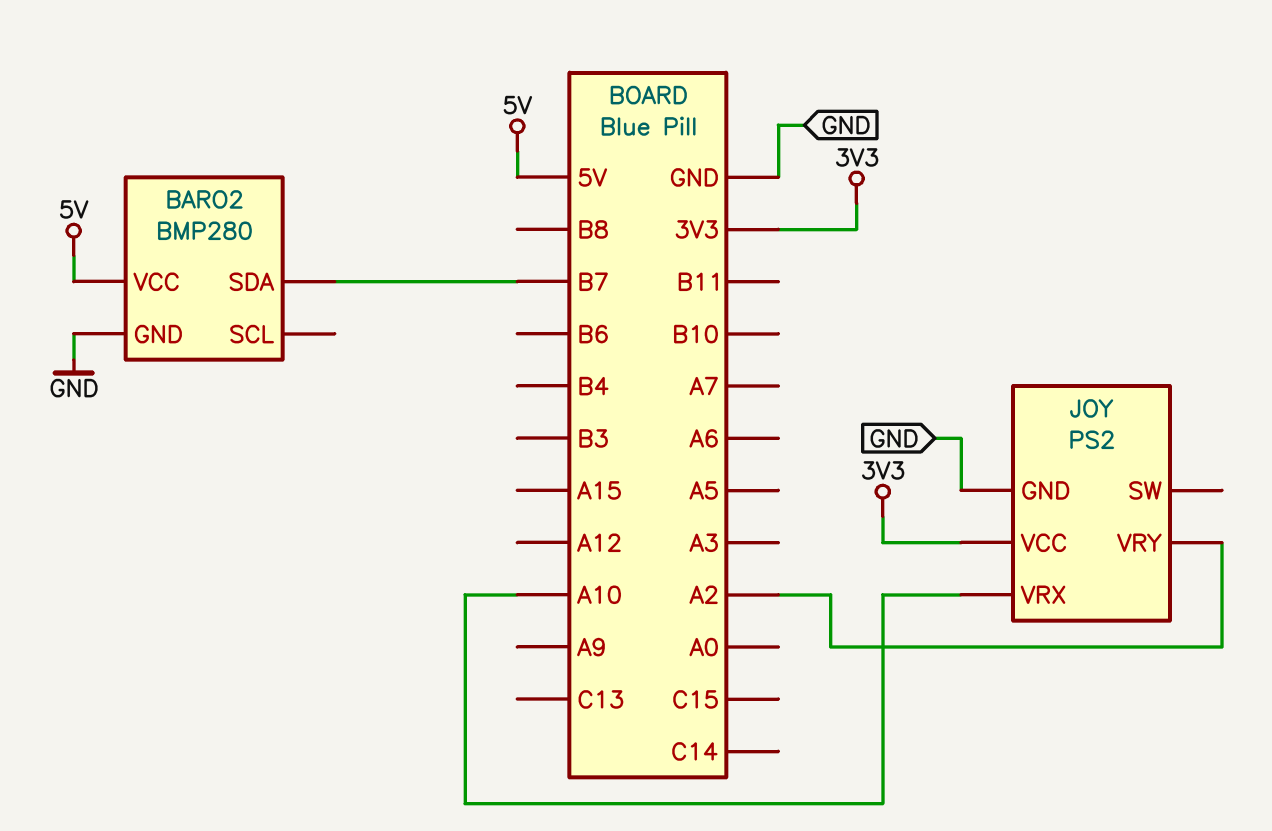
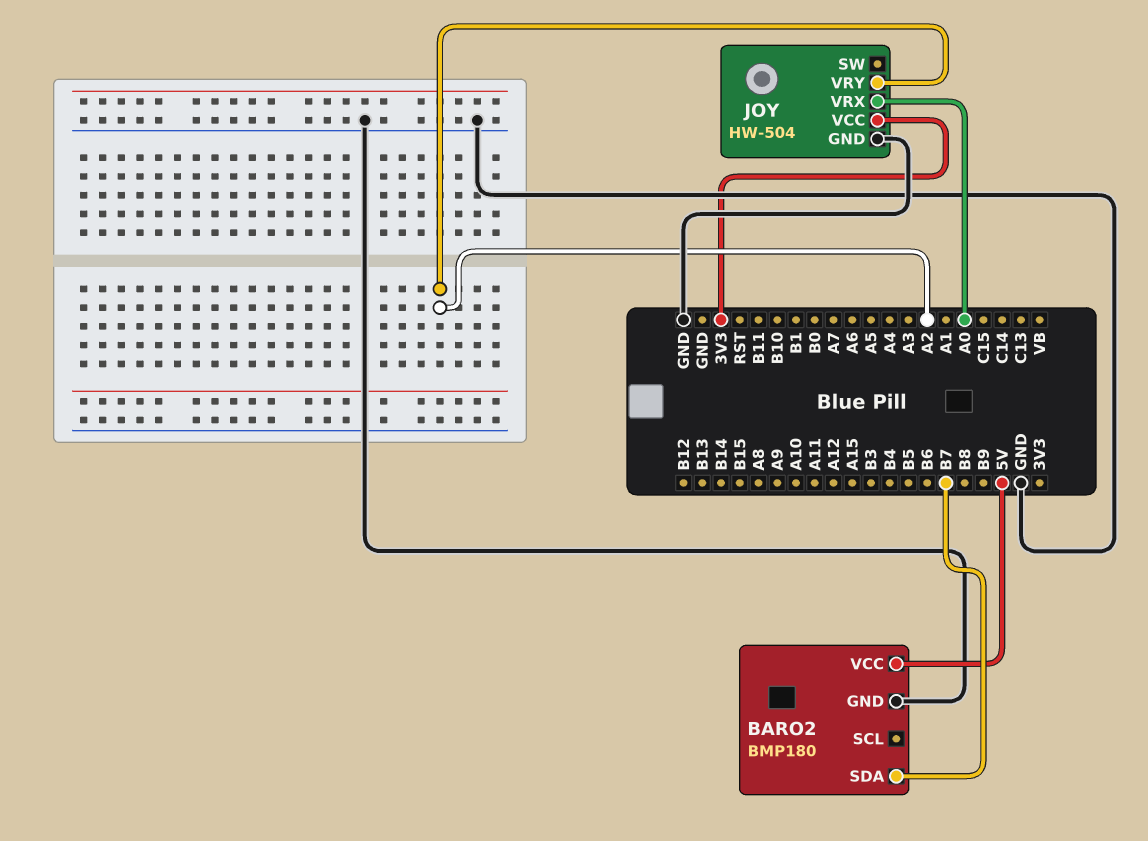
BARO2: BMP280 -> BMP180
JOY: PS2 -> HW-504
JOY pin VRX: A10 -> A0

